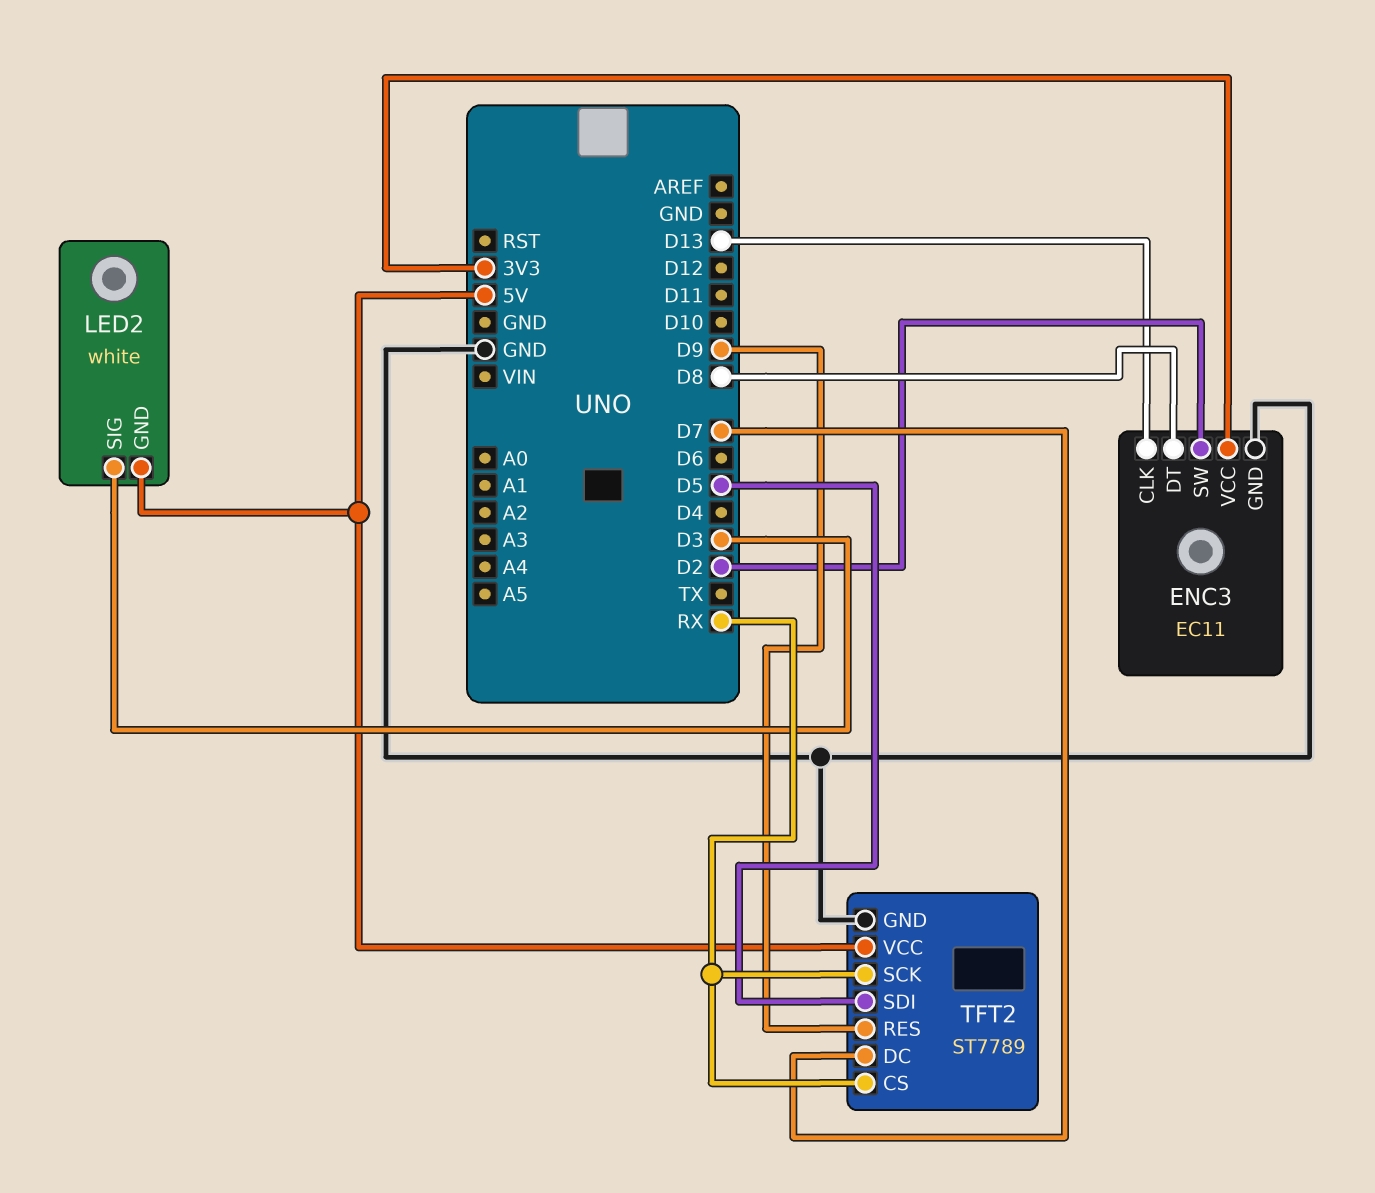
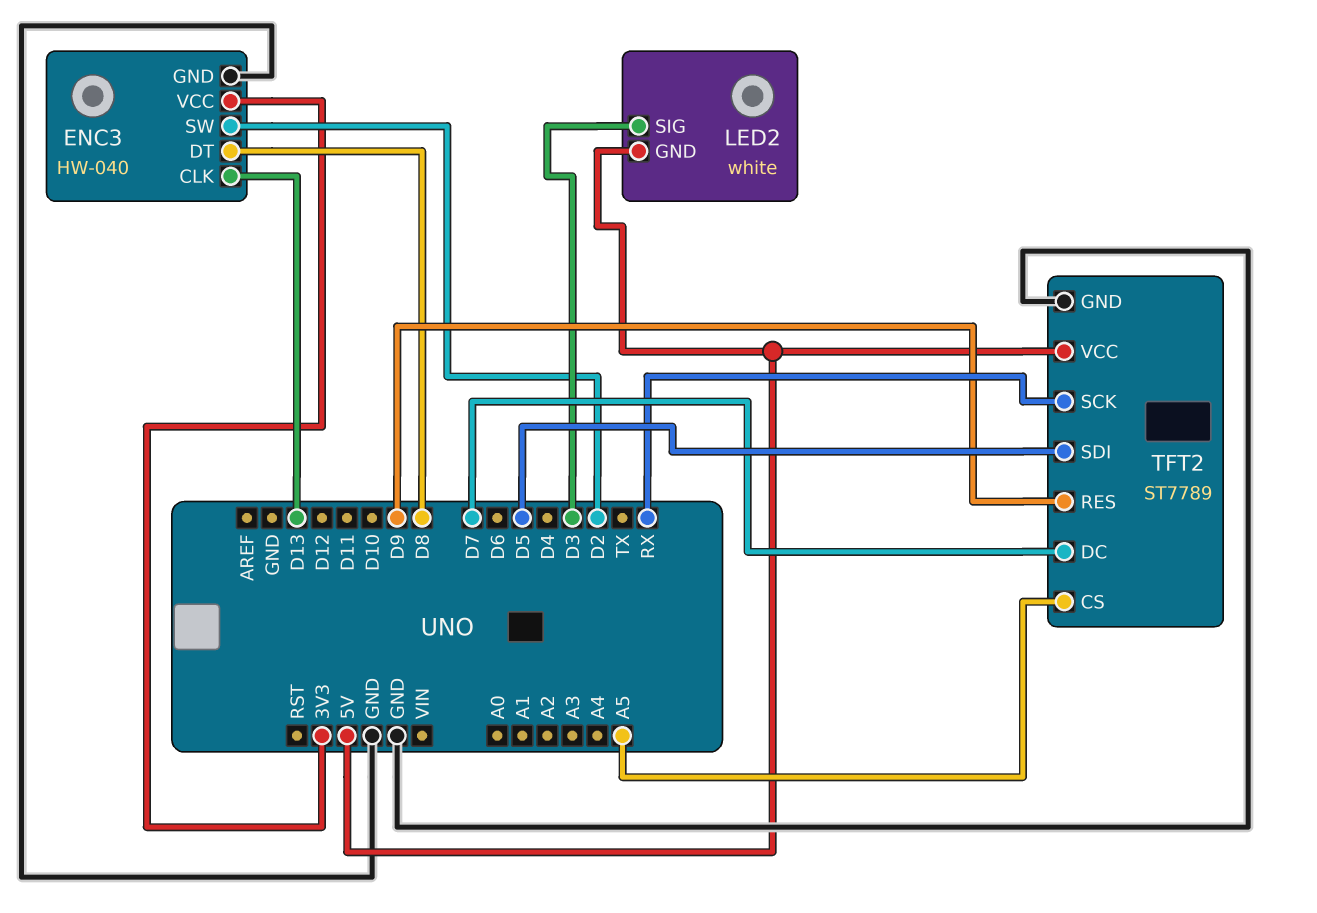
ENC3: EC11 -> HW-040
TFT2 pin CS: RX -> A5

